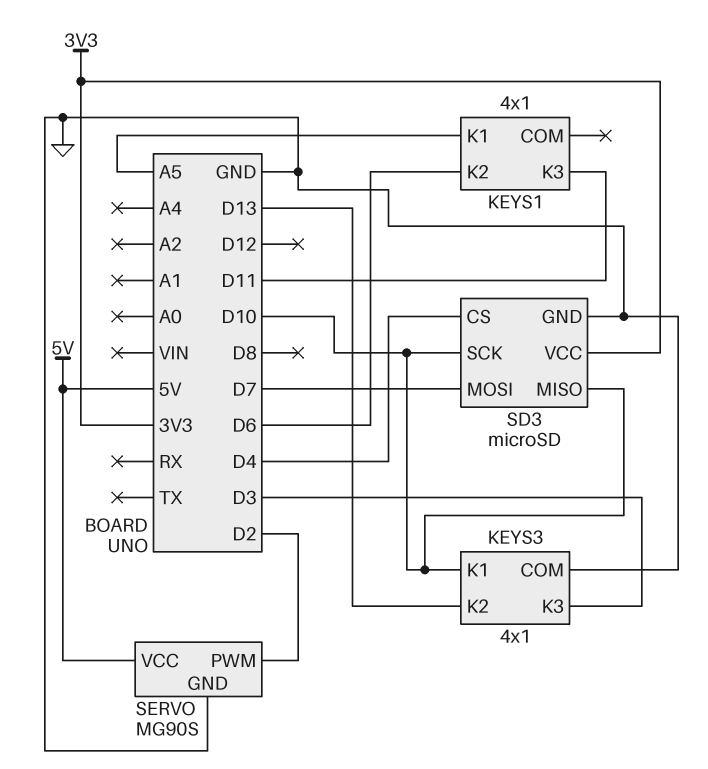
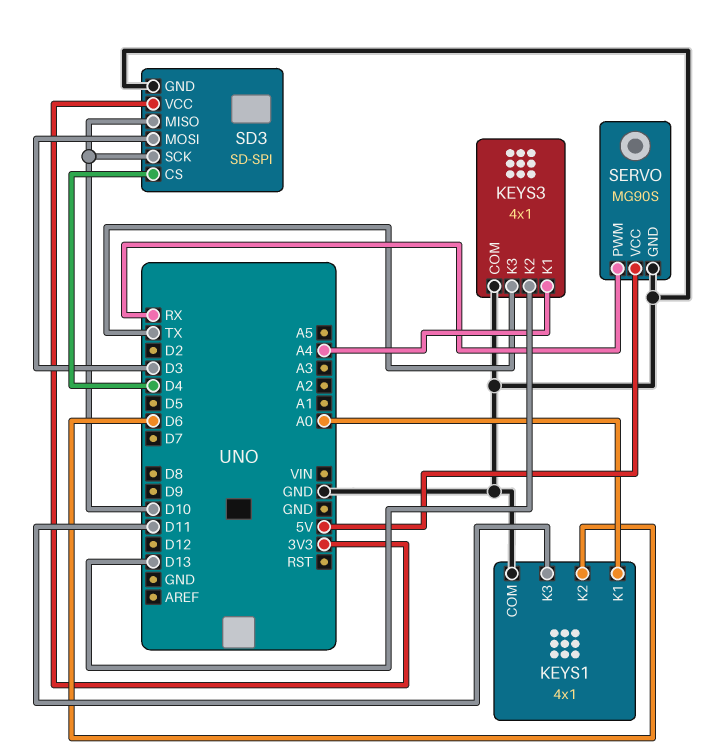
KEYS1 pin COM: none -> GND
KEYS1 pin K1: A5 -> A0
KEYS3 pin K1: D10 -> A4
KEYS3 pin K3: D3 -> TX
SD3: microSD -> SD-SPI
SD3 pin MOSI: D7 -> D3
SERVO pin PWM: D2 -> RX

